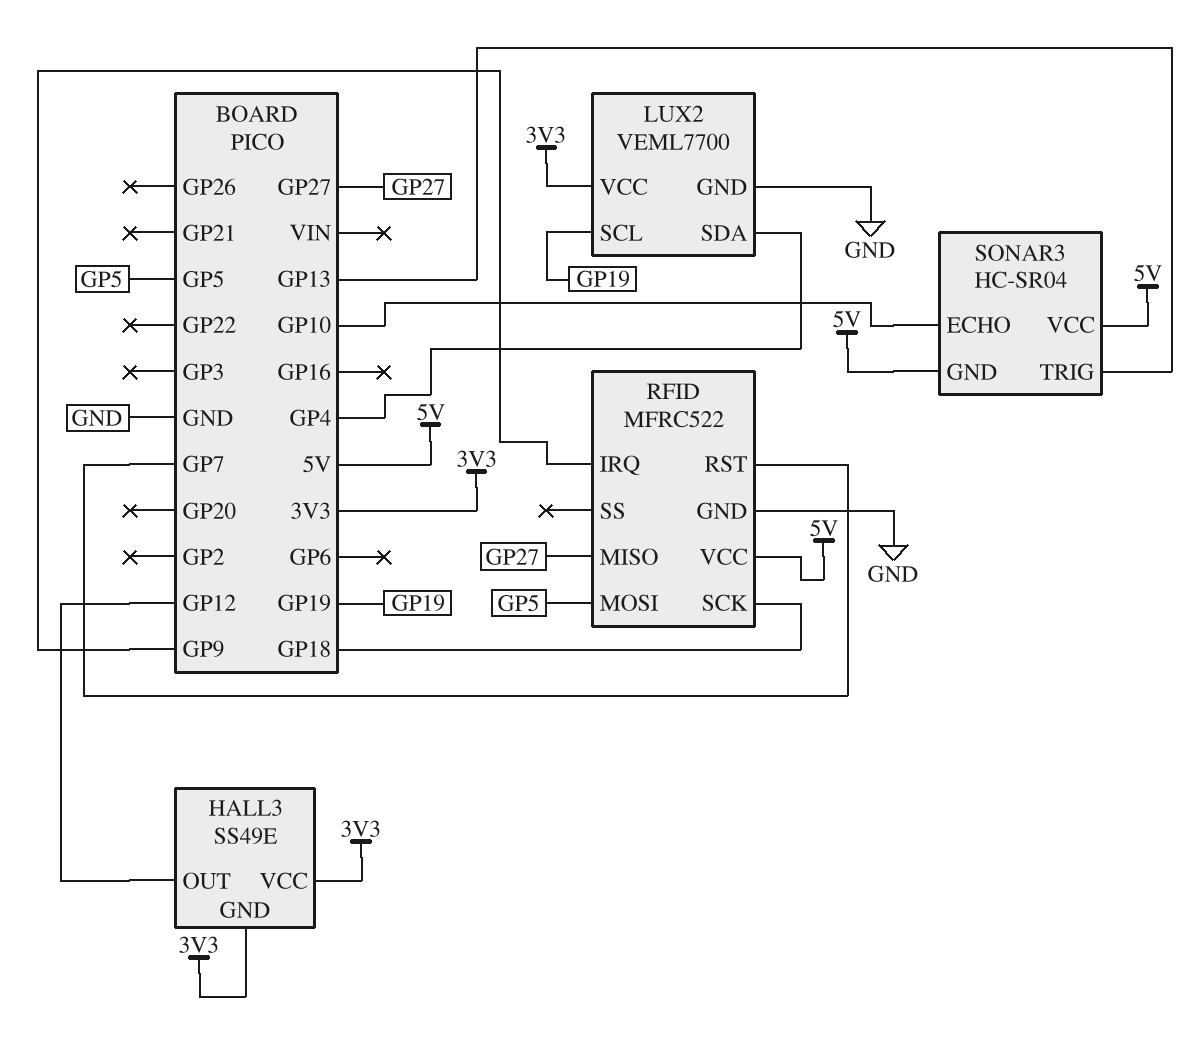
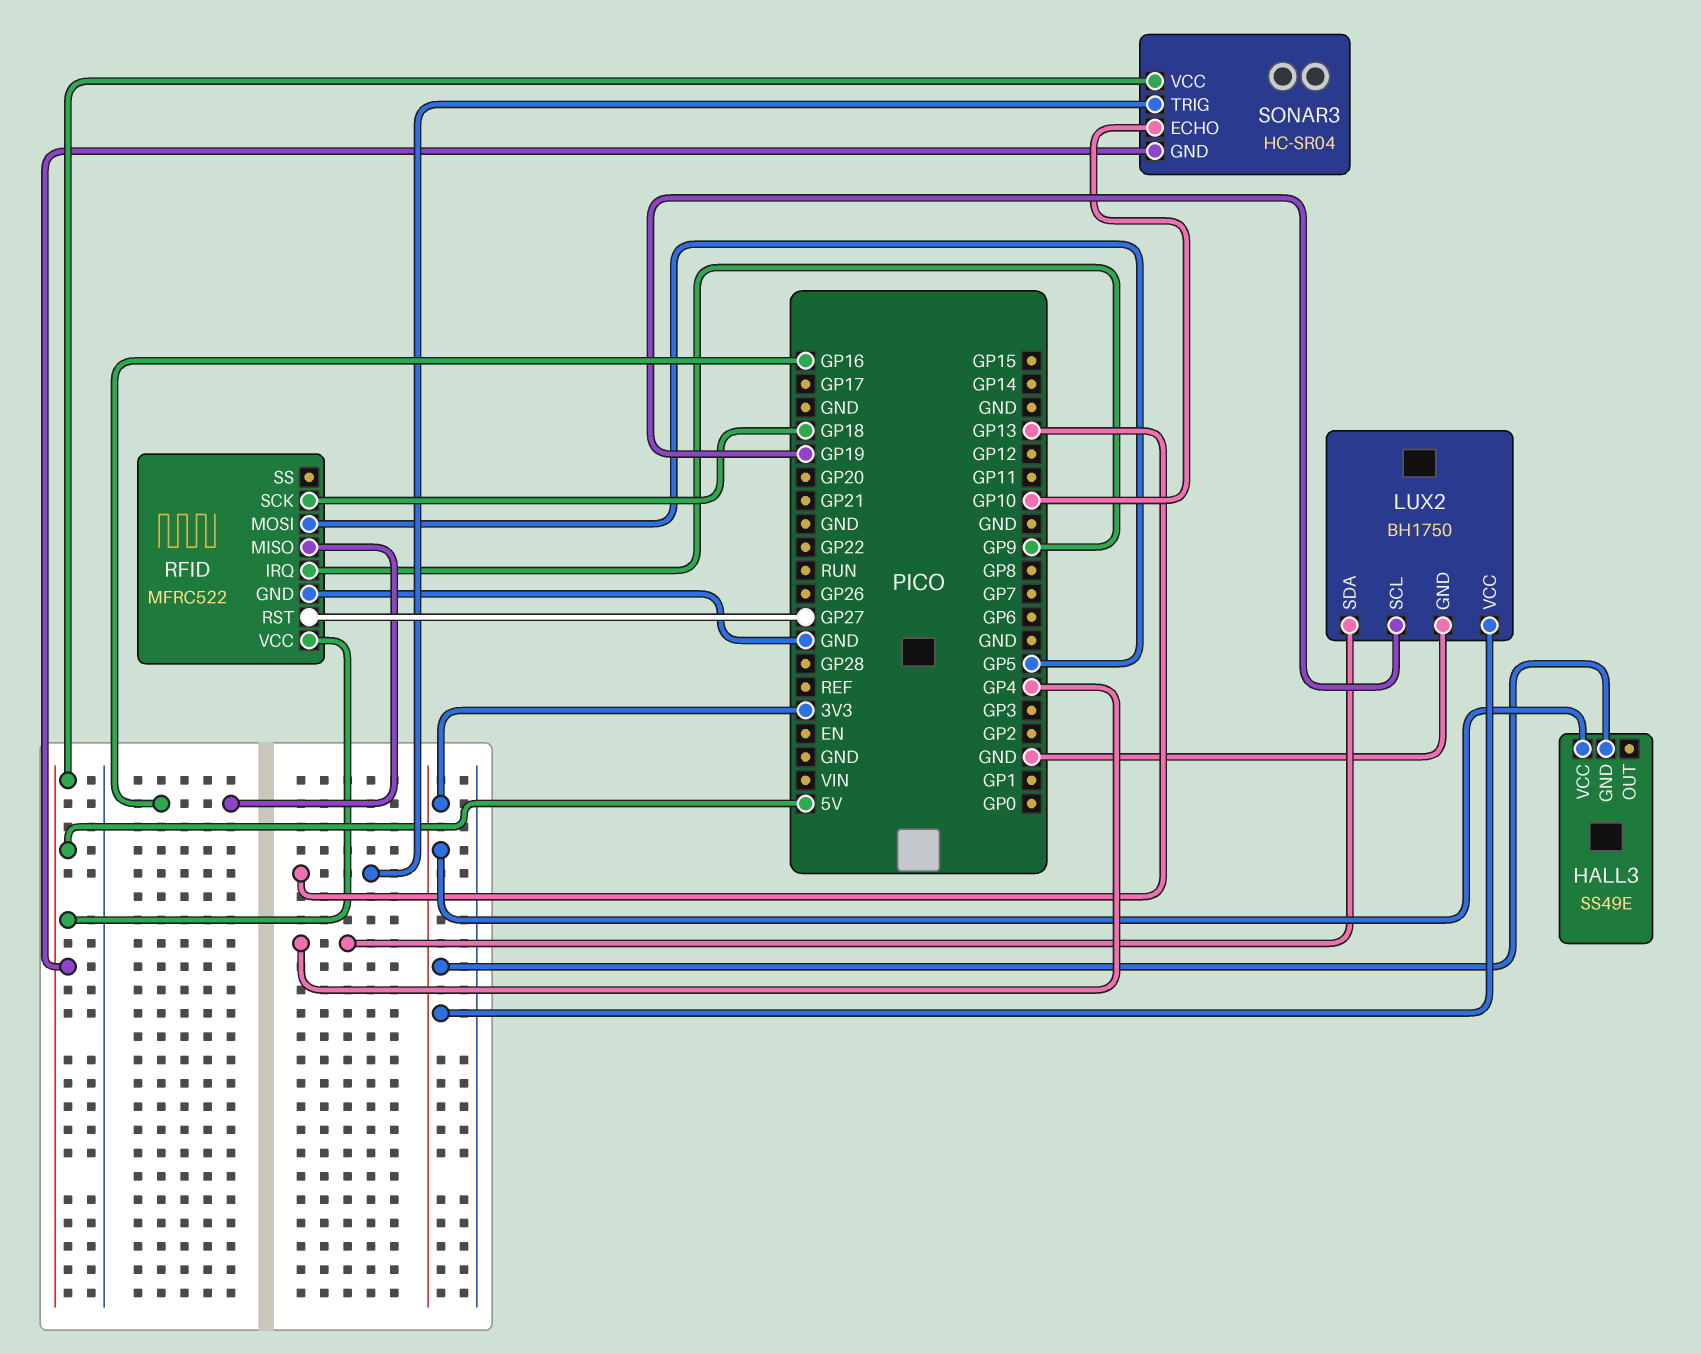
HALL3 pin OUT: GP12 -> none
LUX2: VEML7700 -> BH1750
RFID pin MISO: GP27 -> GP16
RFID pin RST: GP7 -> GP27

